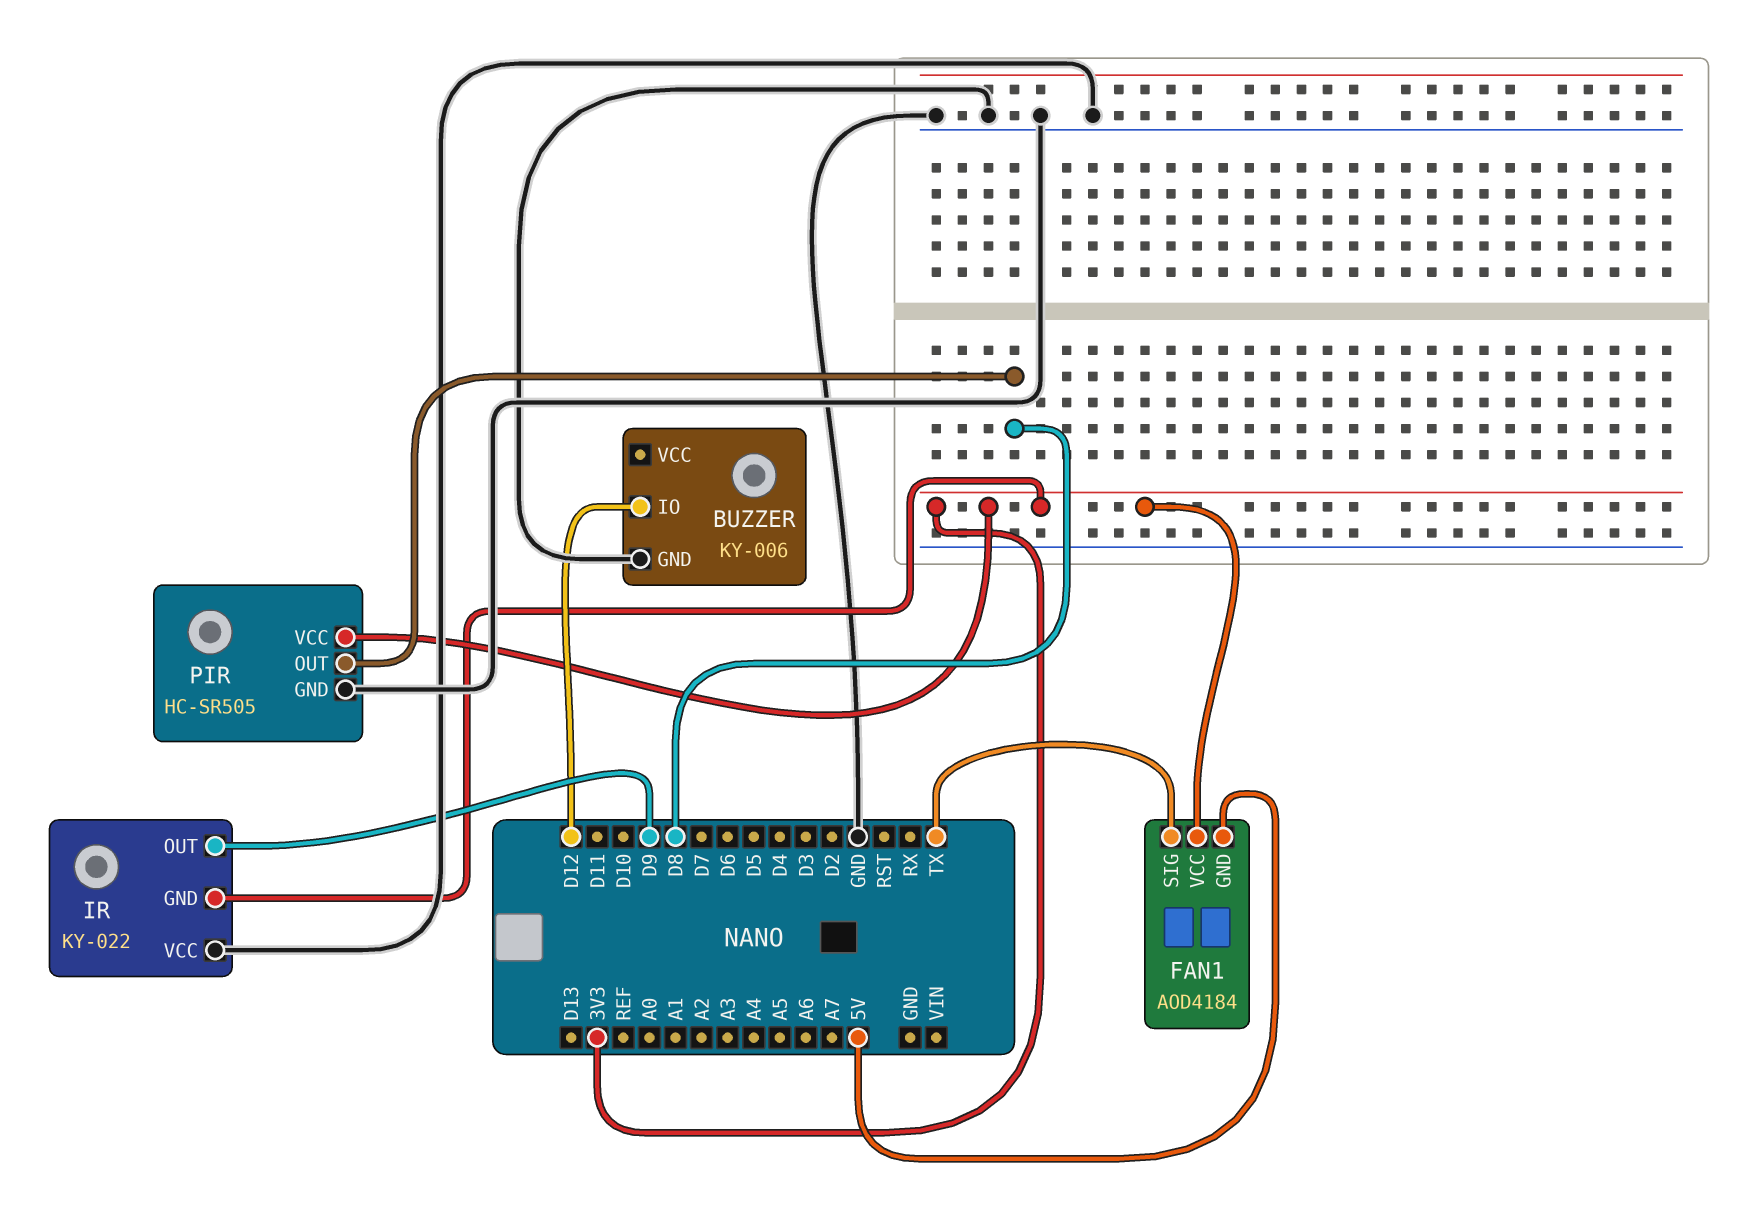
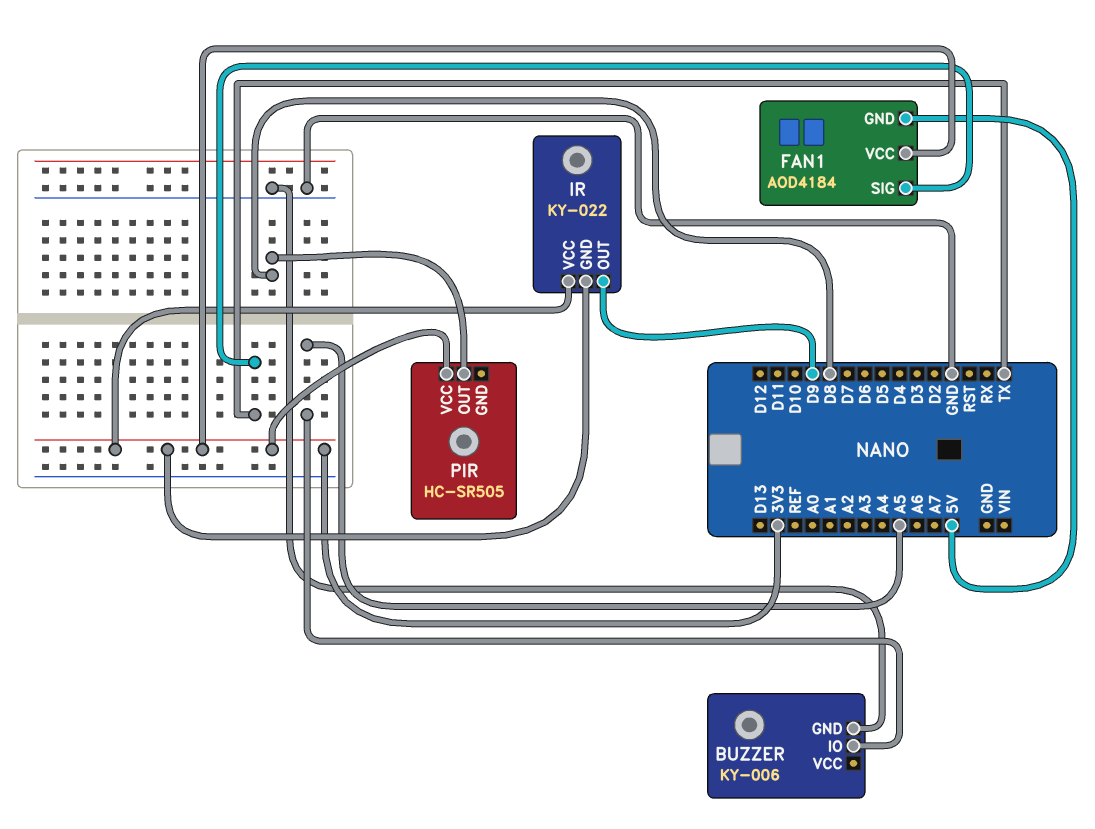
BUZZER pin IO: D12 -> A5
IR pin VCC: GND -> 3V3
PIR pin GND: GND -> none

